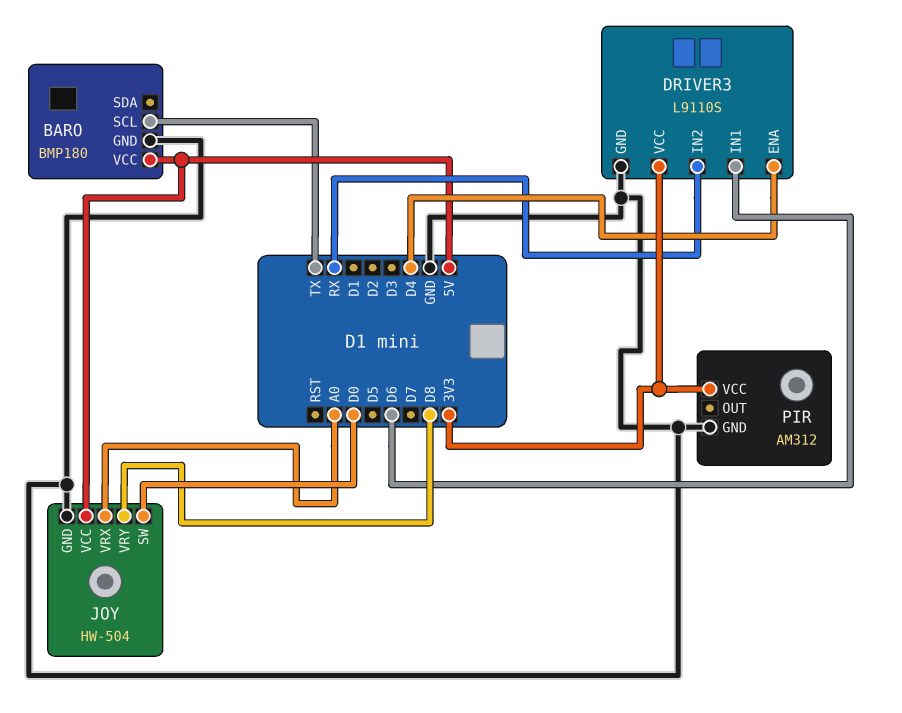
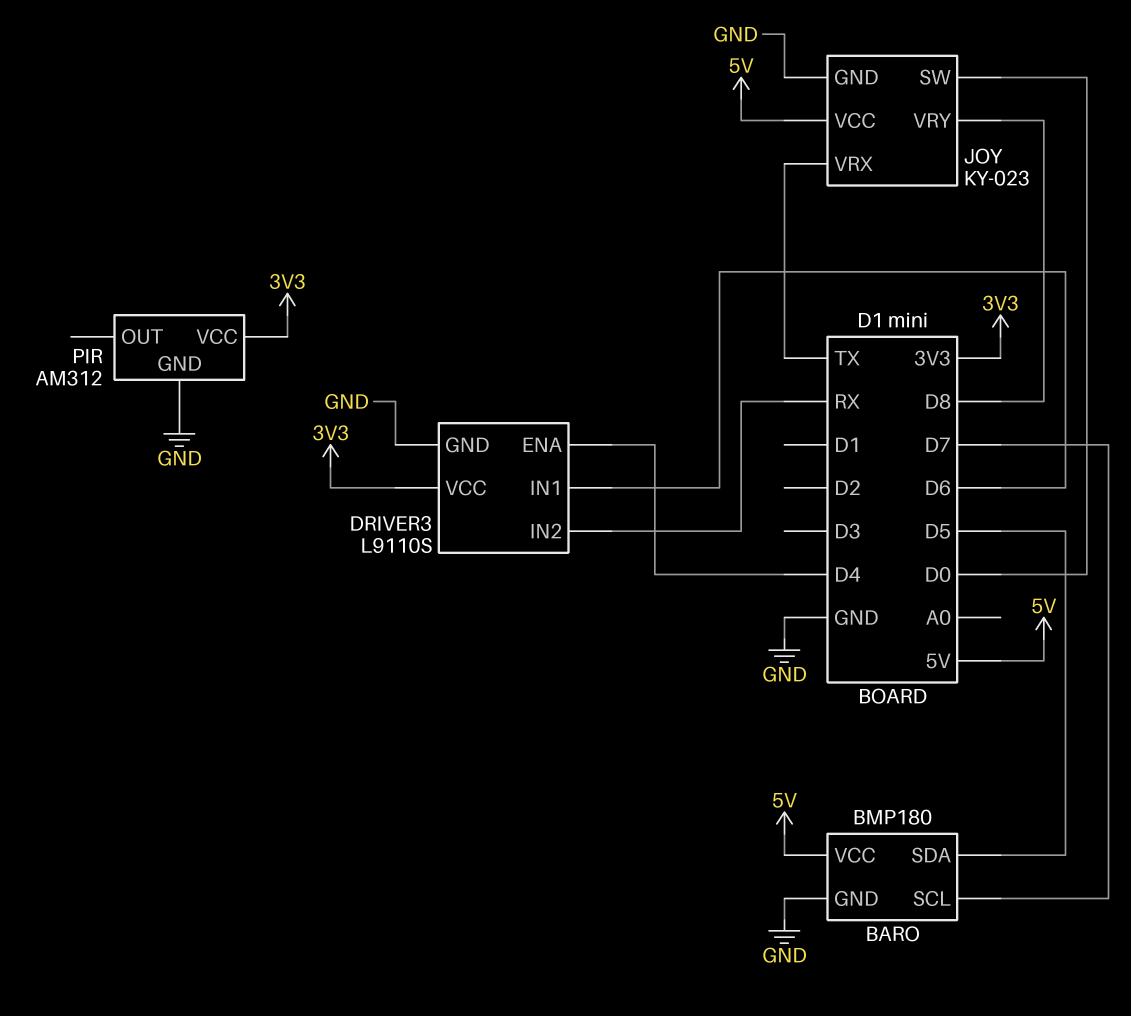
BARO pin SCL: TX -> D7
BARO pin SDA: none -> D5
JOY: HW-504 -> KY-023
JOY pin VRX: A0 -> TX

